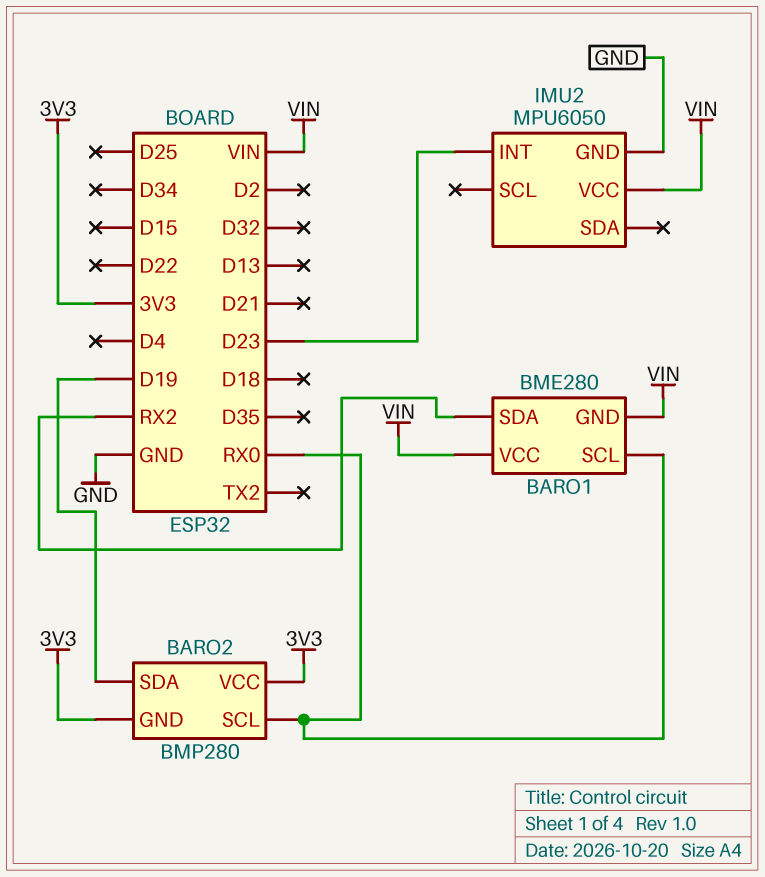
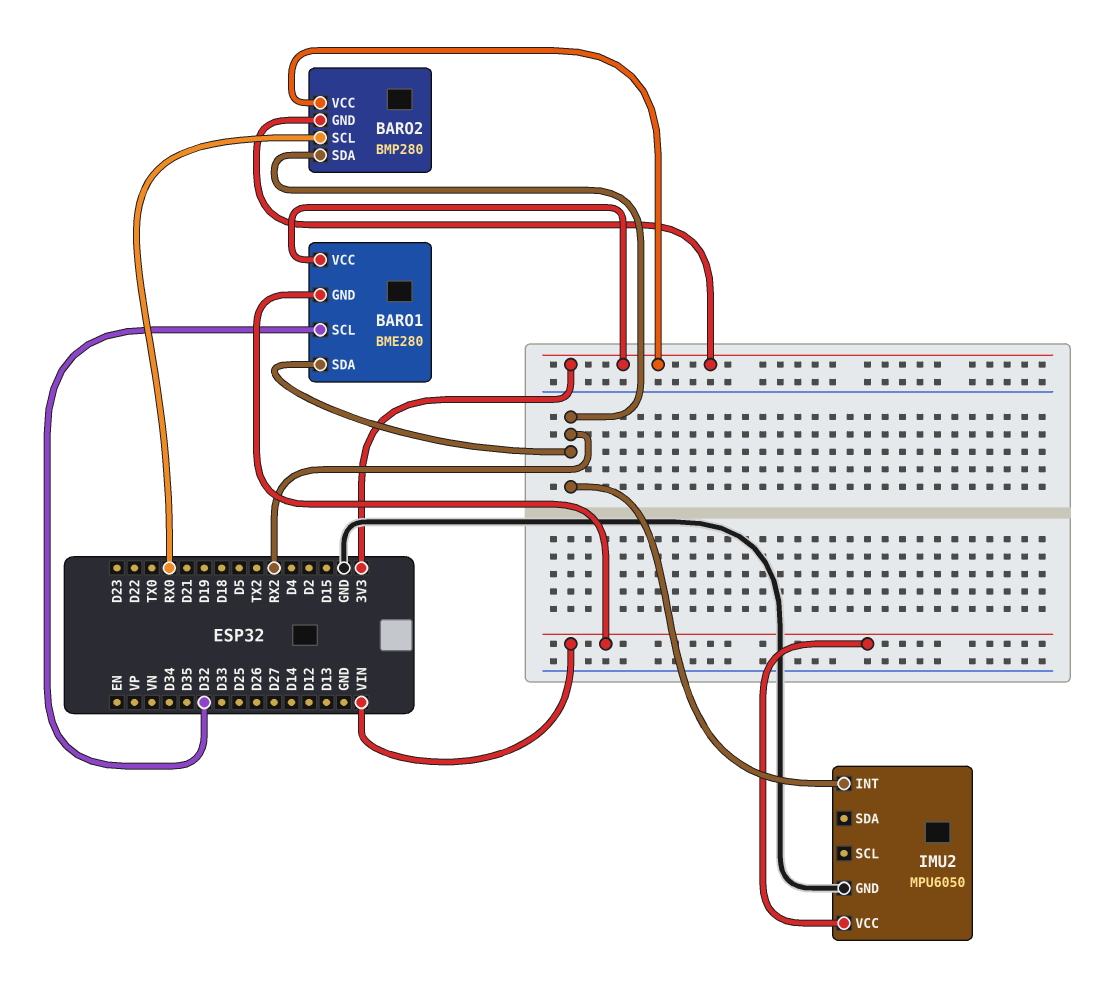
BARO1 pin SCL: RX0 -> D32
BARO1 pin VCC: VIN -> 3V3
BARO2 pin SDA: D19 -> RX2
IMU2 pin INT: D23 -> RX2

